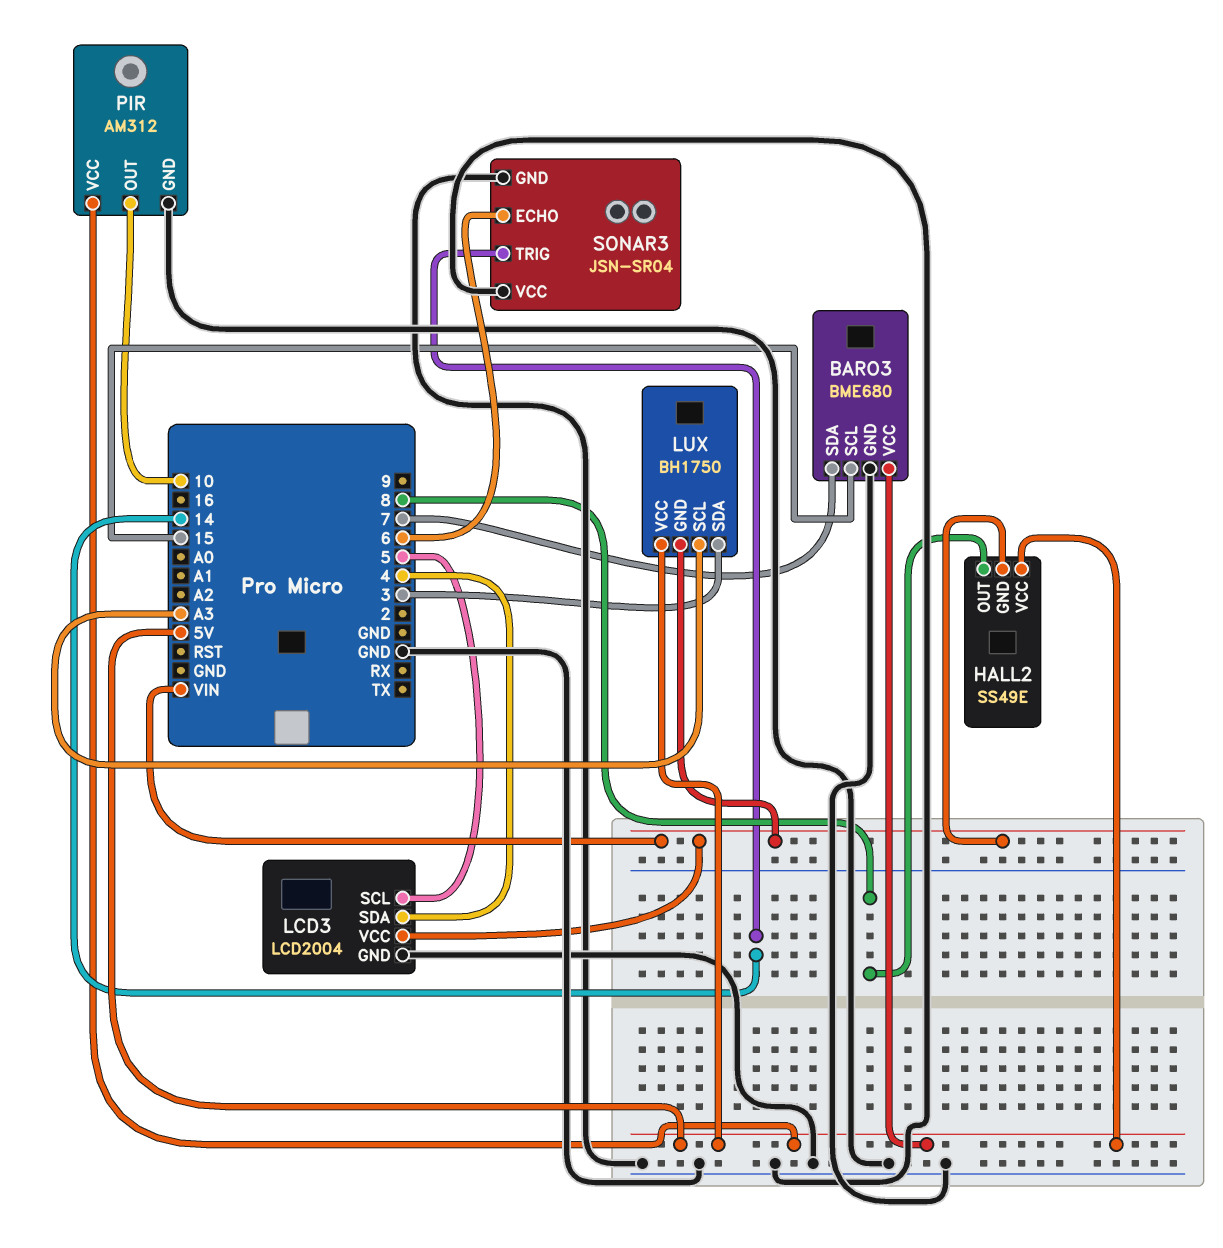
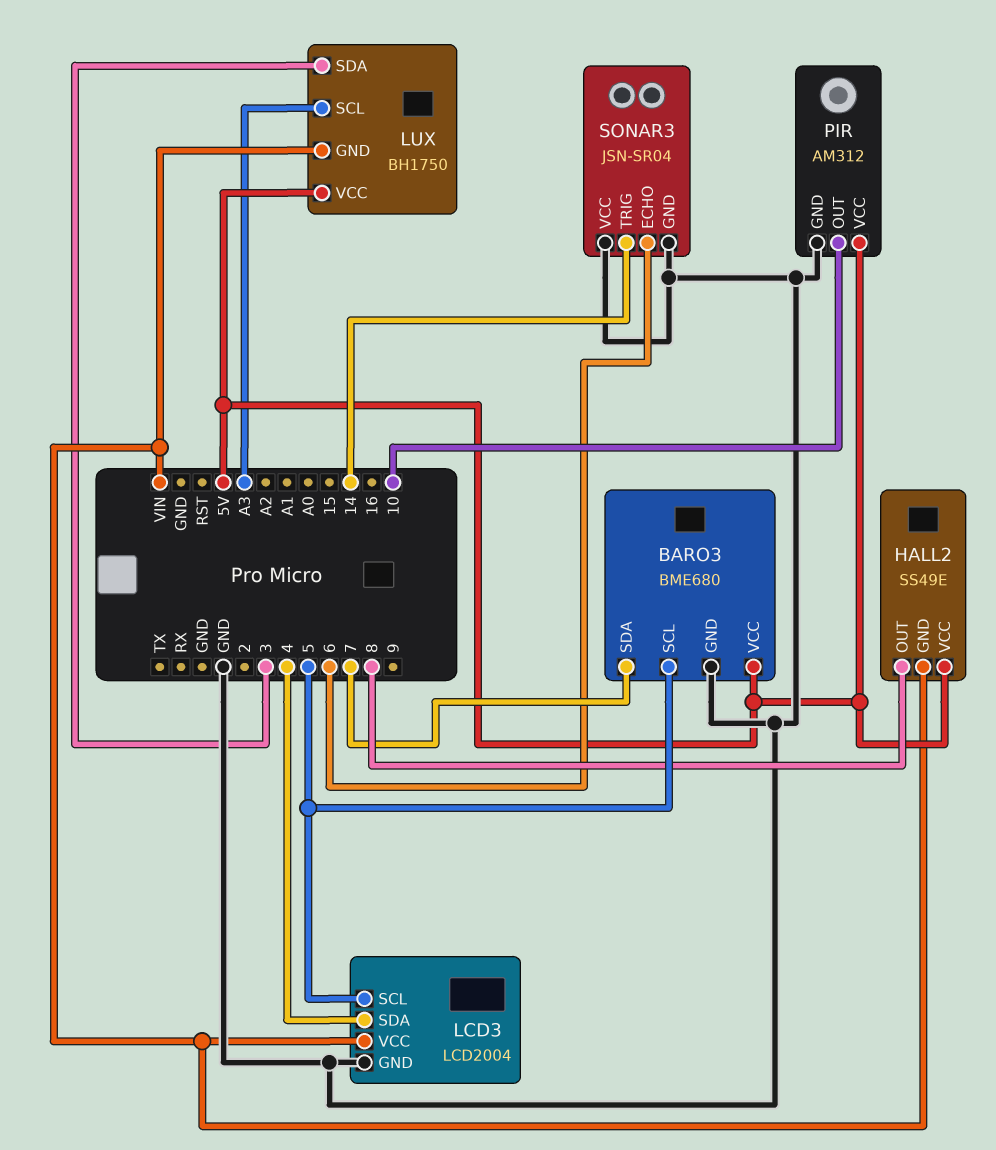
BARO3 pin SCL: 15 -> 5

